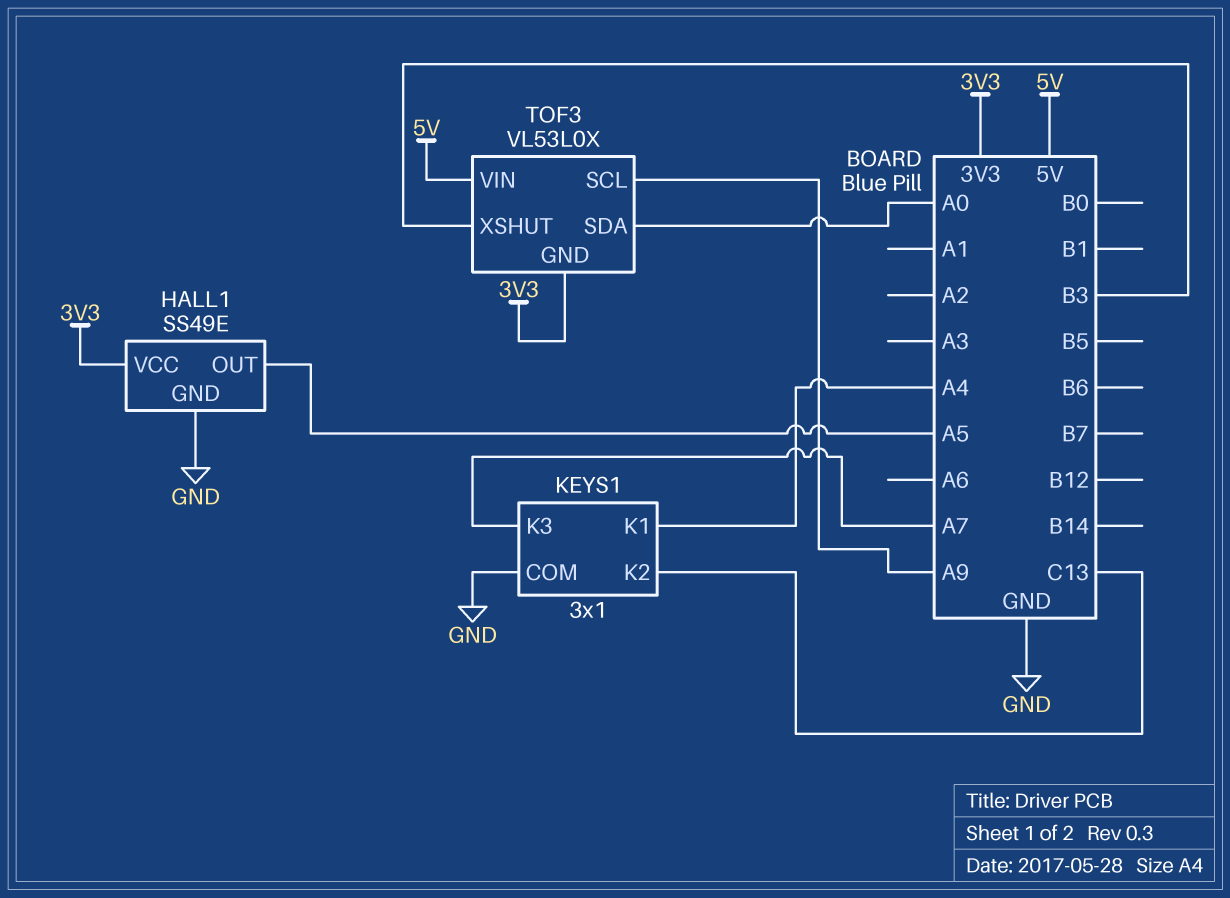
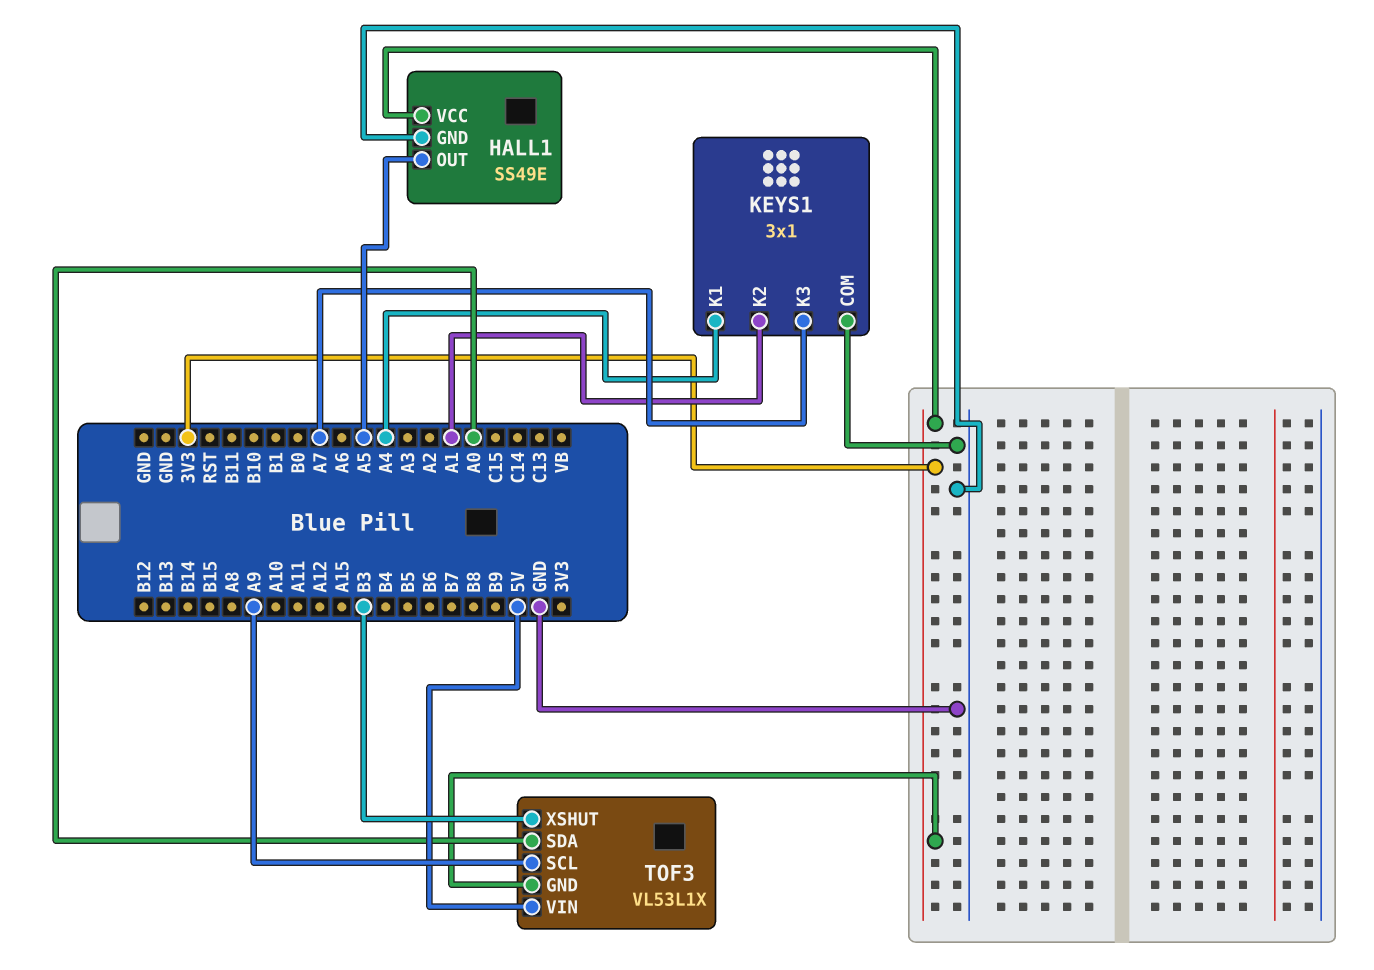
KEYS1 pin K2: C13 -> A1
TOF3: VL53L0X -> VL53L1X

